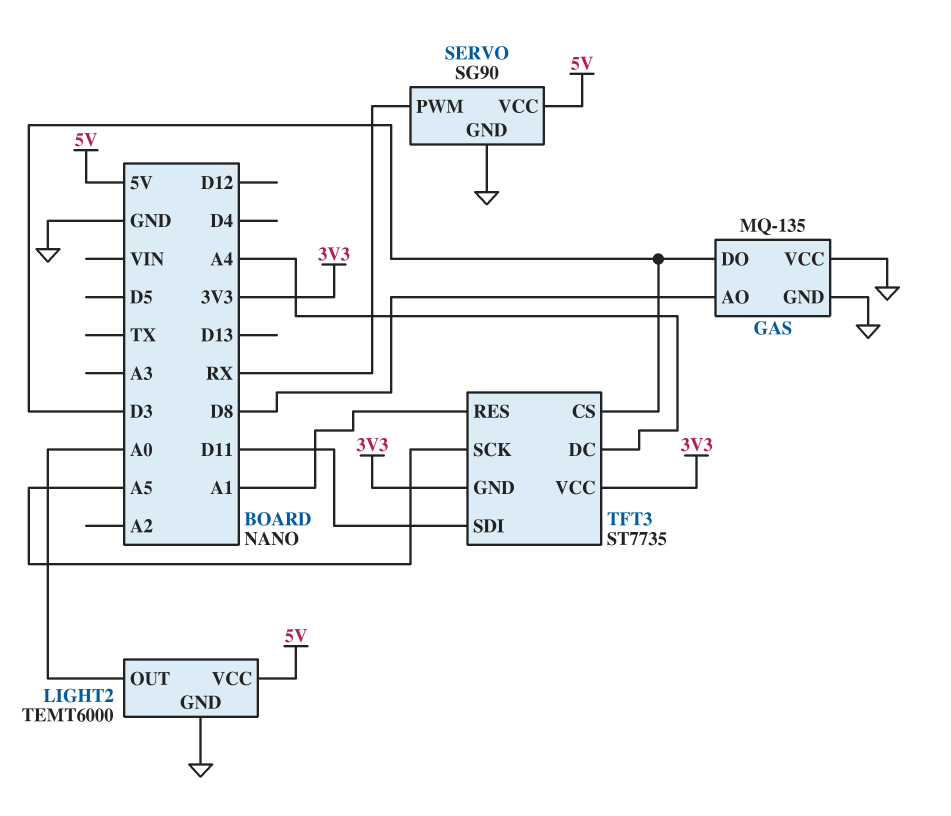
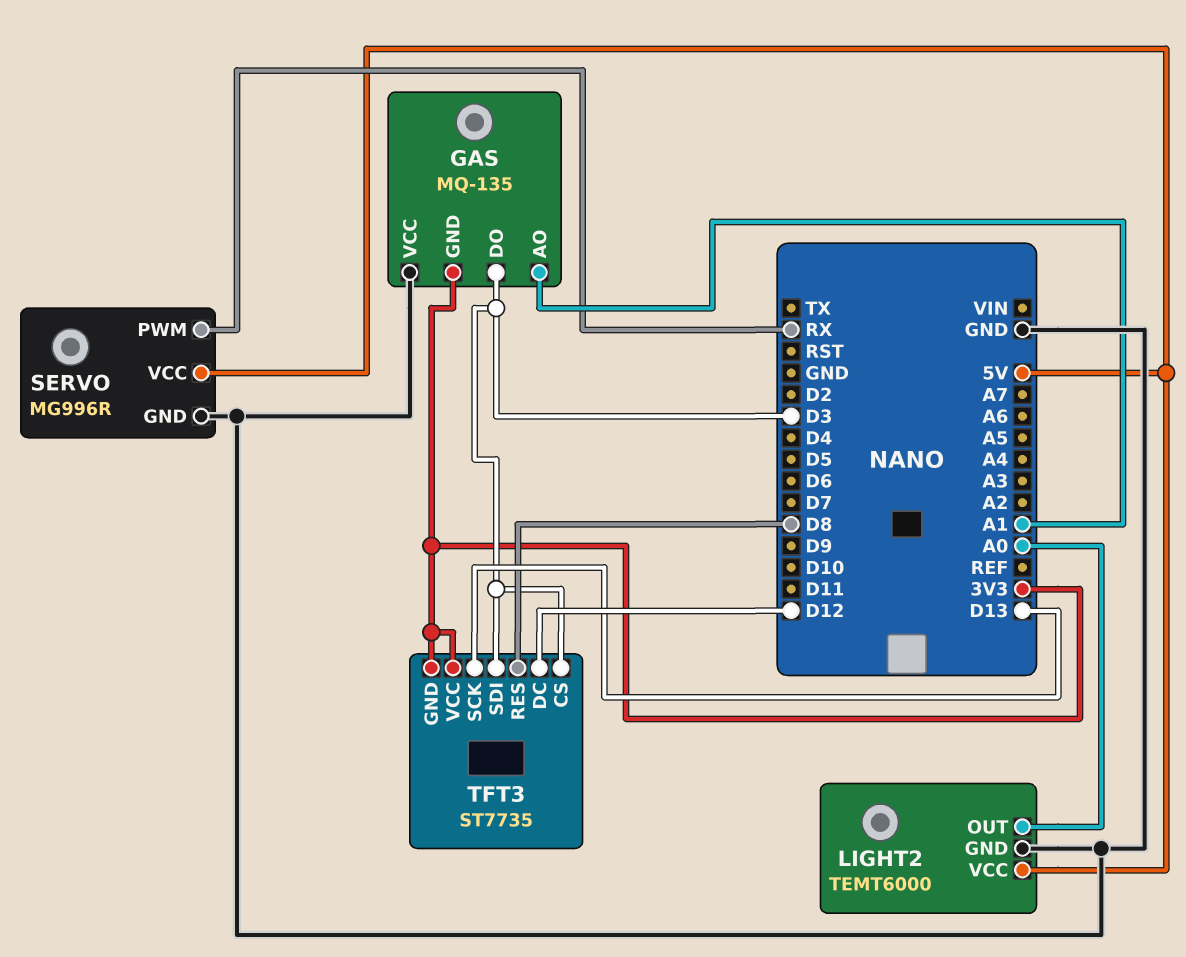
GAS pin AO: D8 -> A1
GAS pin GND: GND -> 3V3
SERVO: SG90 -> MG996R
TFT3 pin DC: A4 -> D12
TFT3 pin RES: A1 -> D8
TFT3 pin SCK: A5 -> D13
TFT3 pin SDI: D11 -> D3

